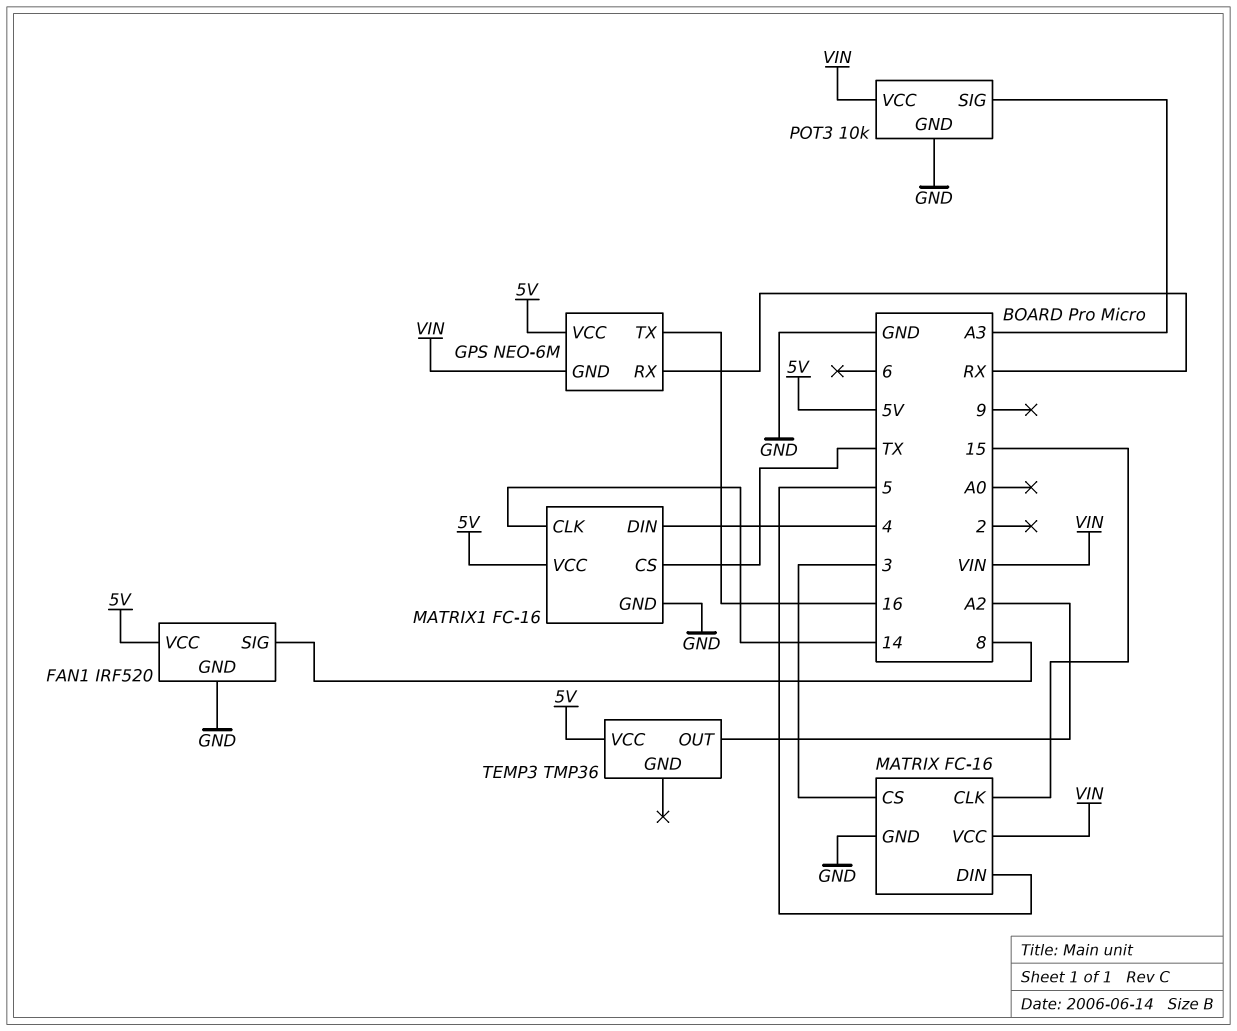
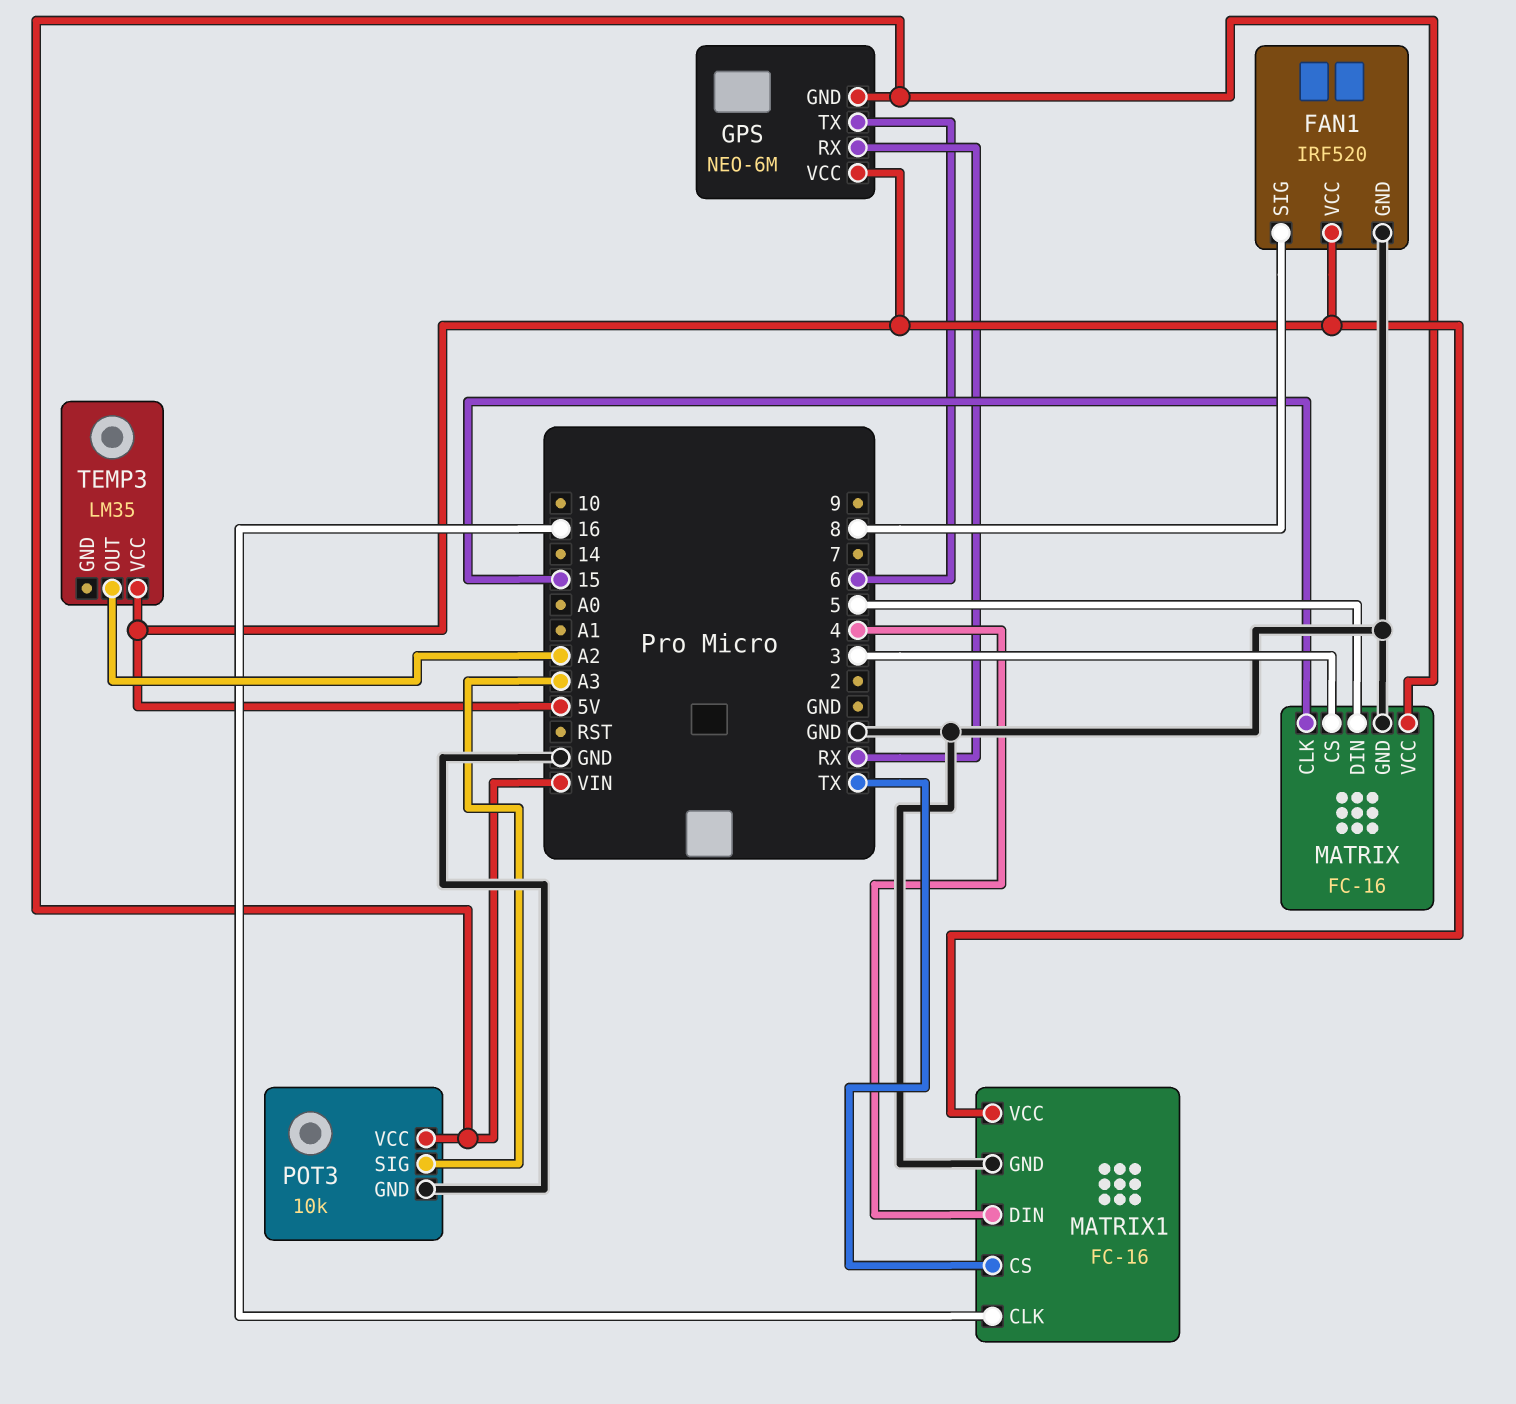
GPS pin TX: 16 -> 6
MATRIX1 pin CLK: 14 -> 16
TEMP3: TMP36 -> LM35

